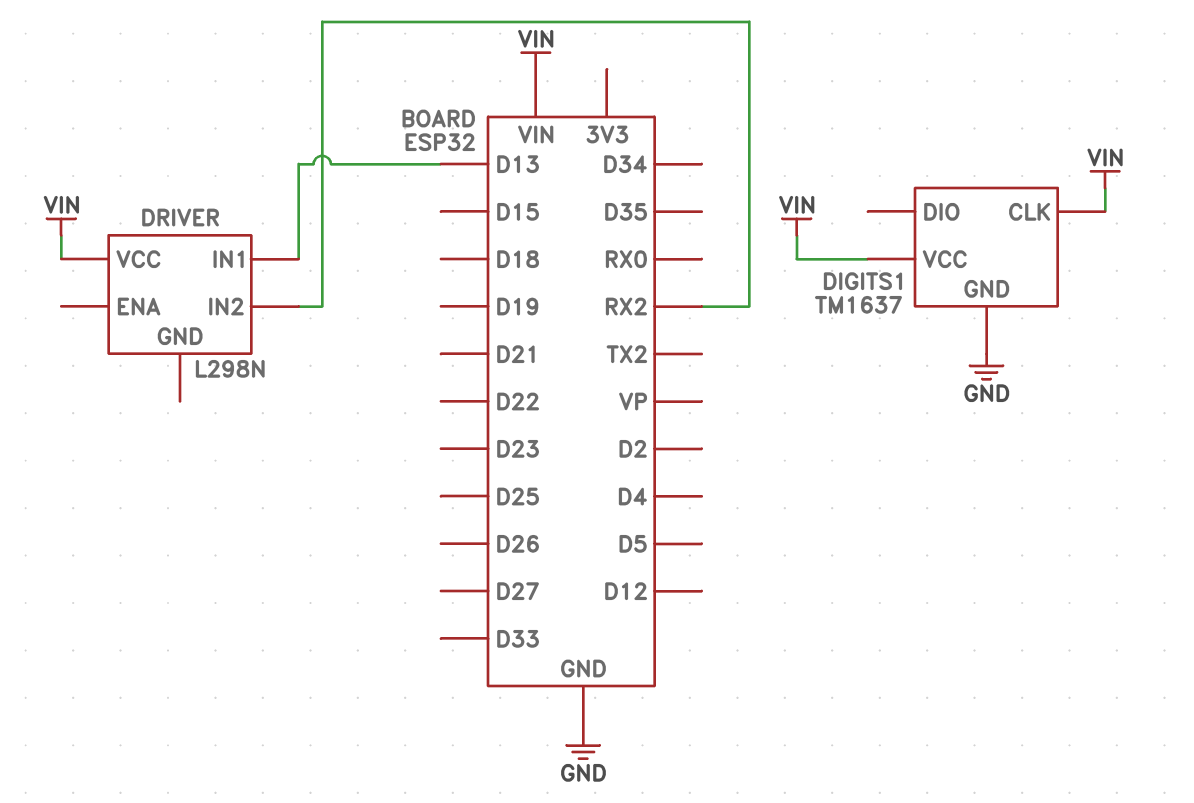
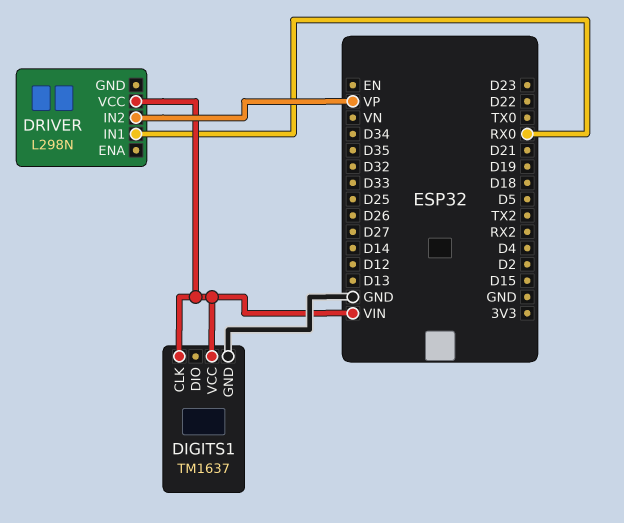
DRIVER pin IN1: D13 -> RX0
DRIVER pin IN2: RX2 -> VP

